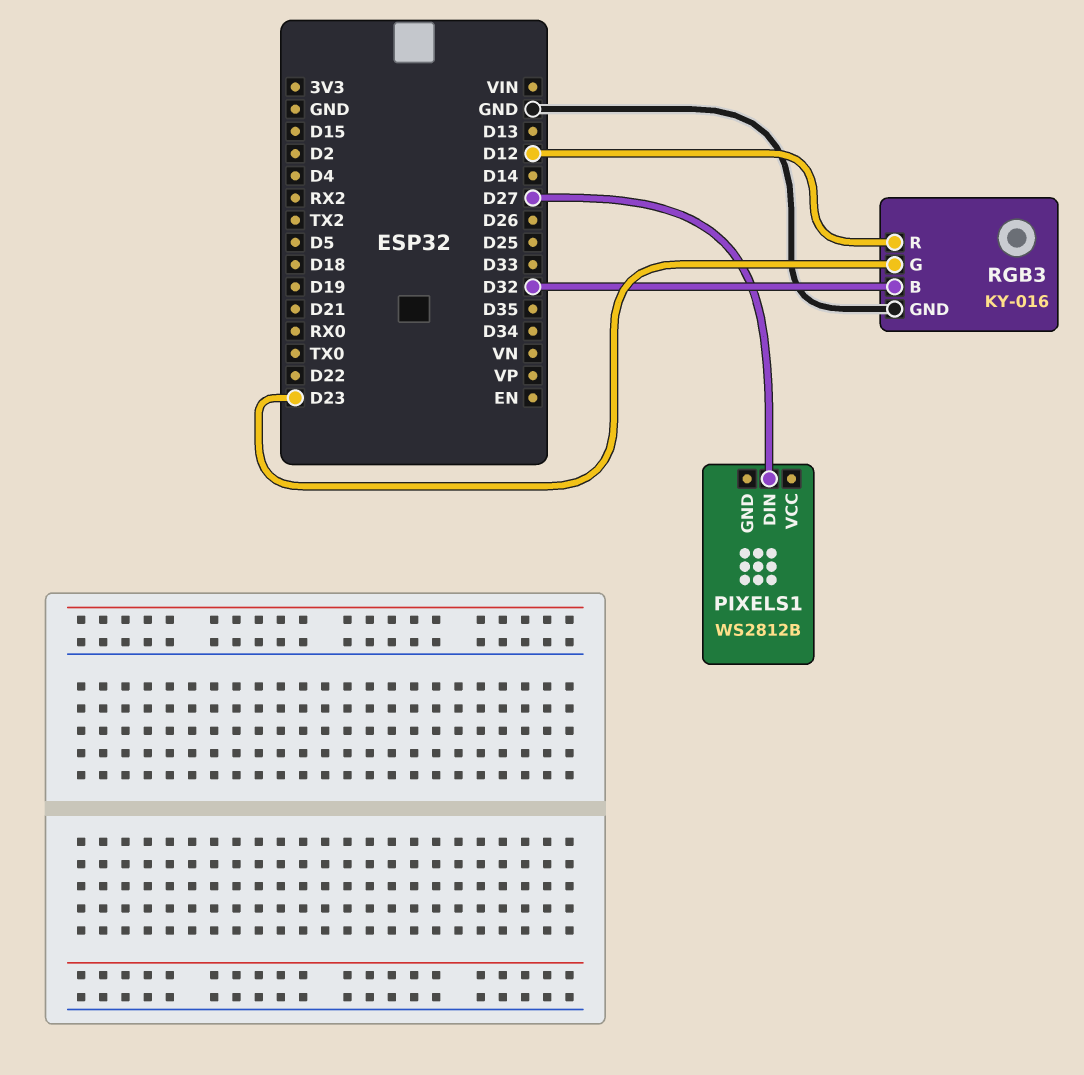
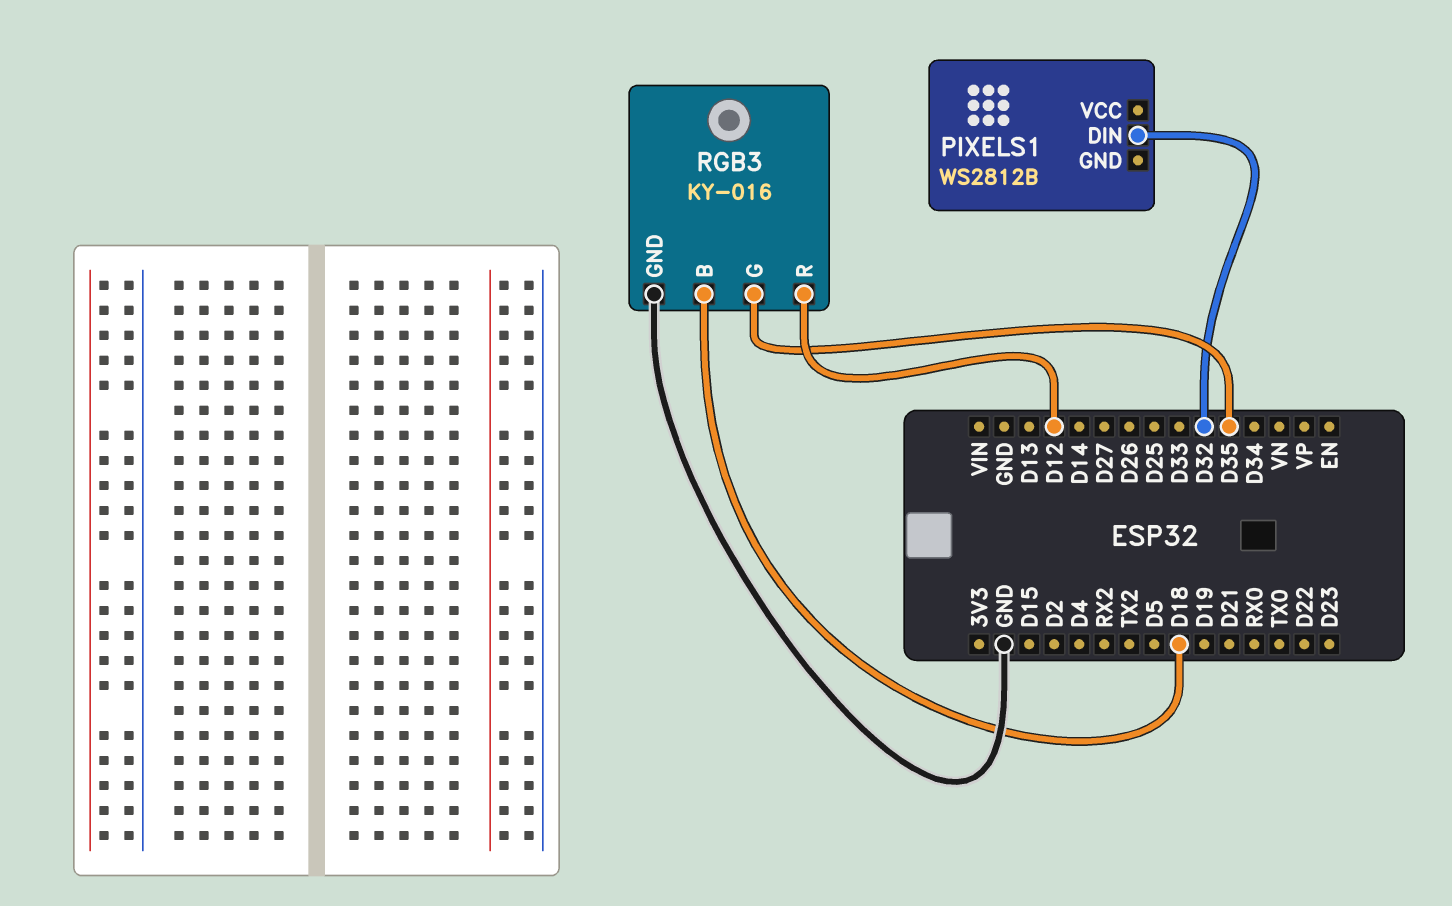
PIXELS1 pin DIN: D27 -> D32
RGB3 pin B: D32 -> D18
RGB3 pin G: D23 -> D35

